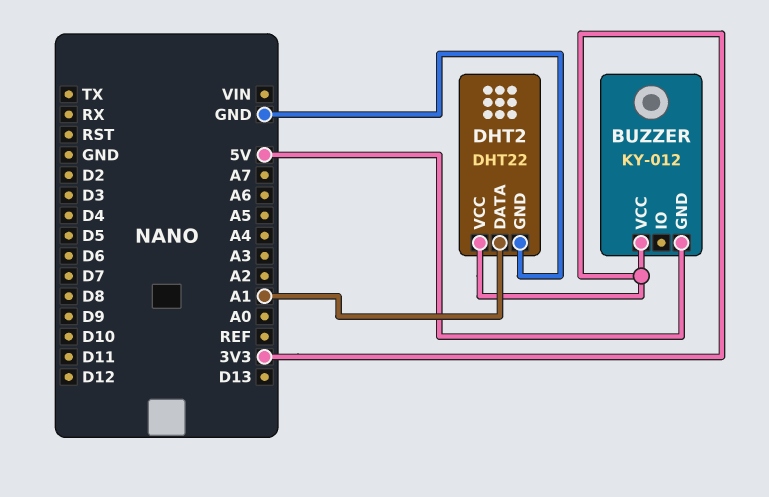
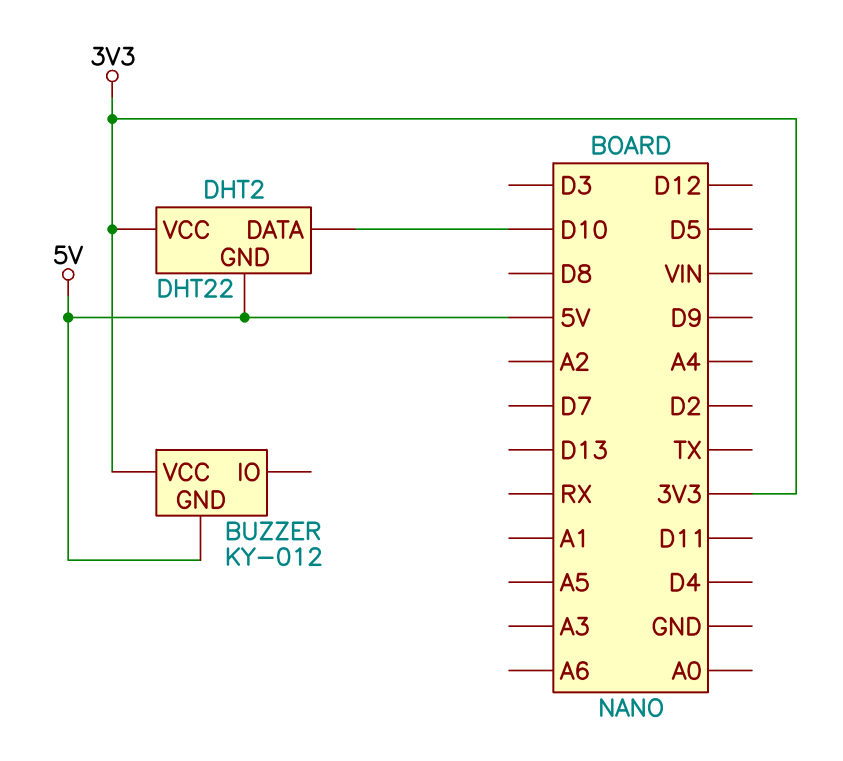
DHT2 pin DATA: A1 -> D10
DHT2 pin GND: GND -> 5V

